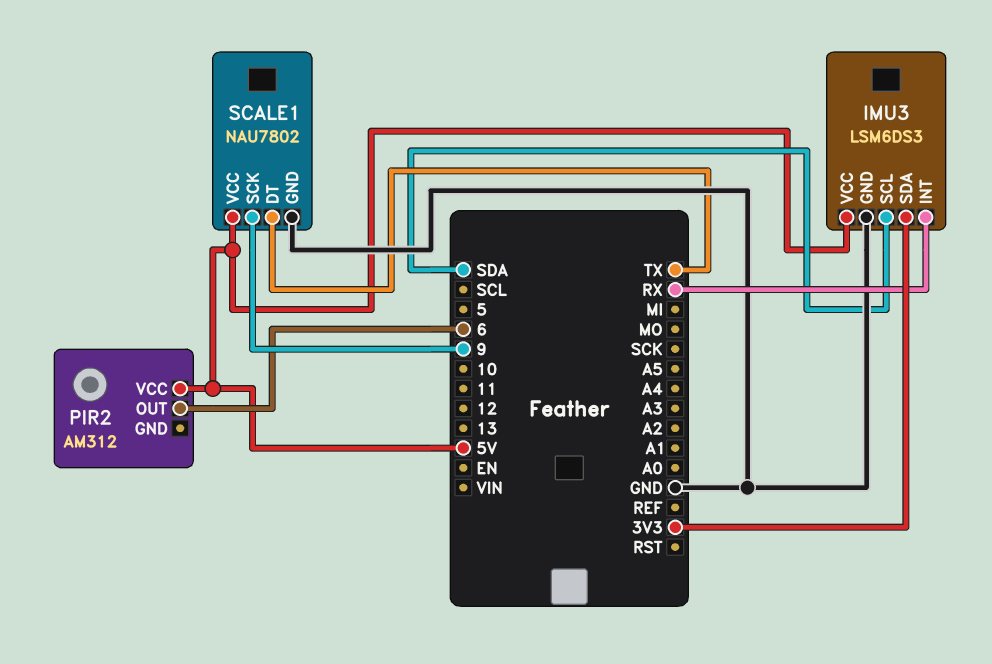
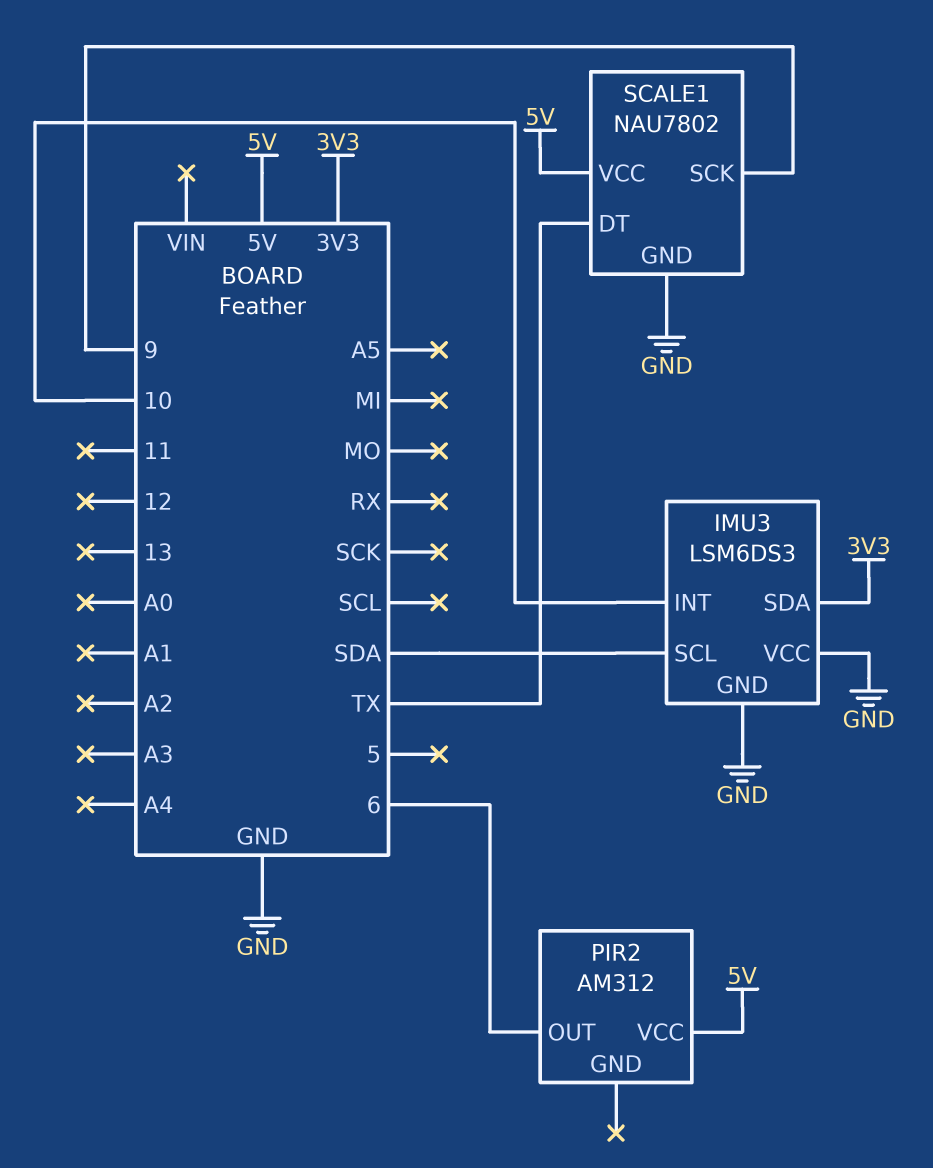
IMU3 pin INT: RX -> 10
IMU3 pin VCC: 5V -> GND

